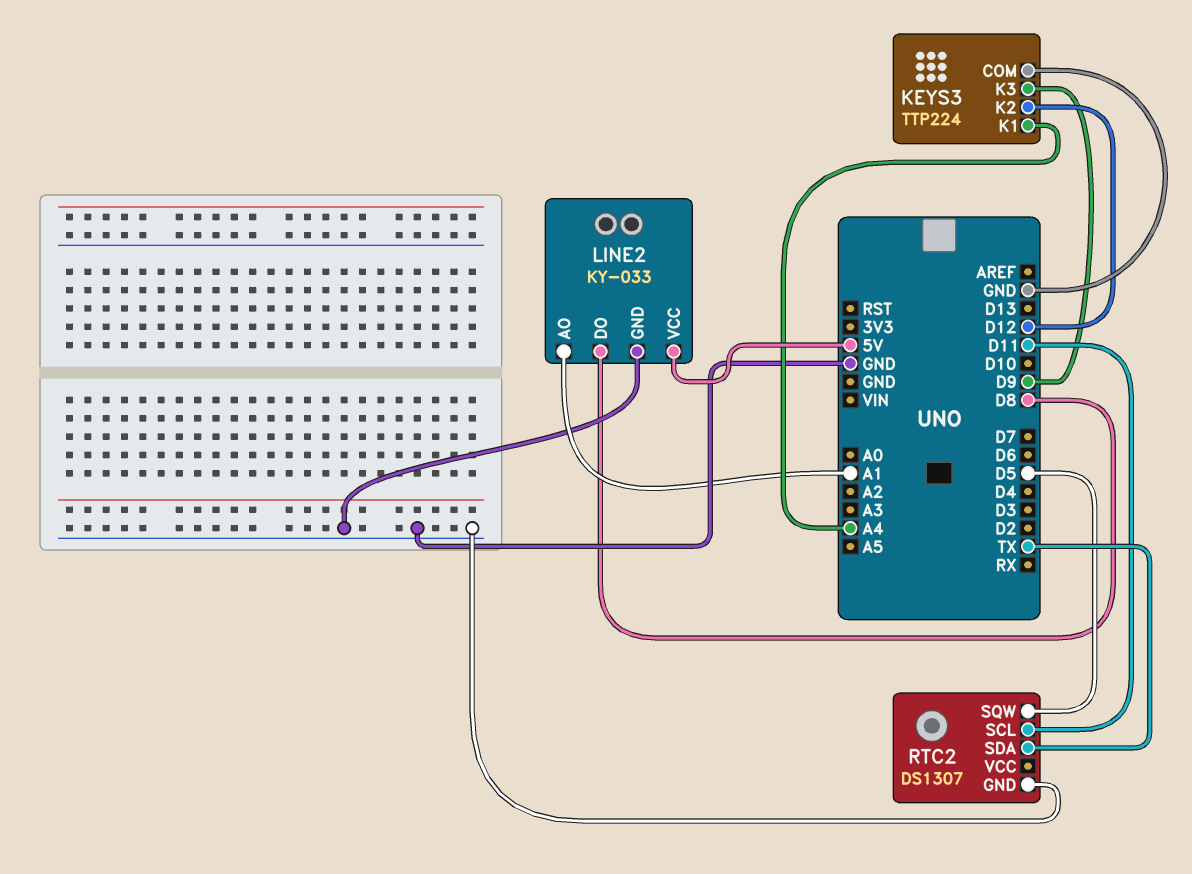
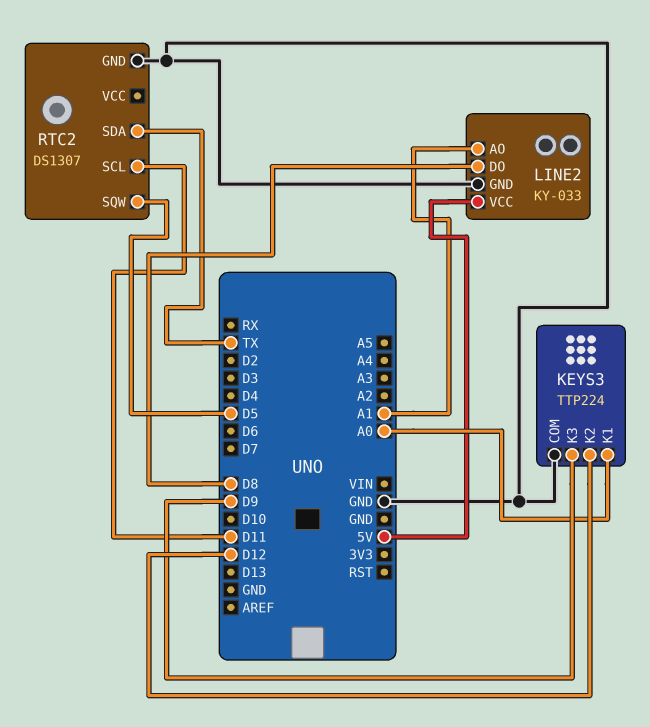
KEYS3 pin K1: A4 -> A0

